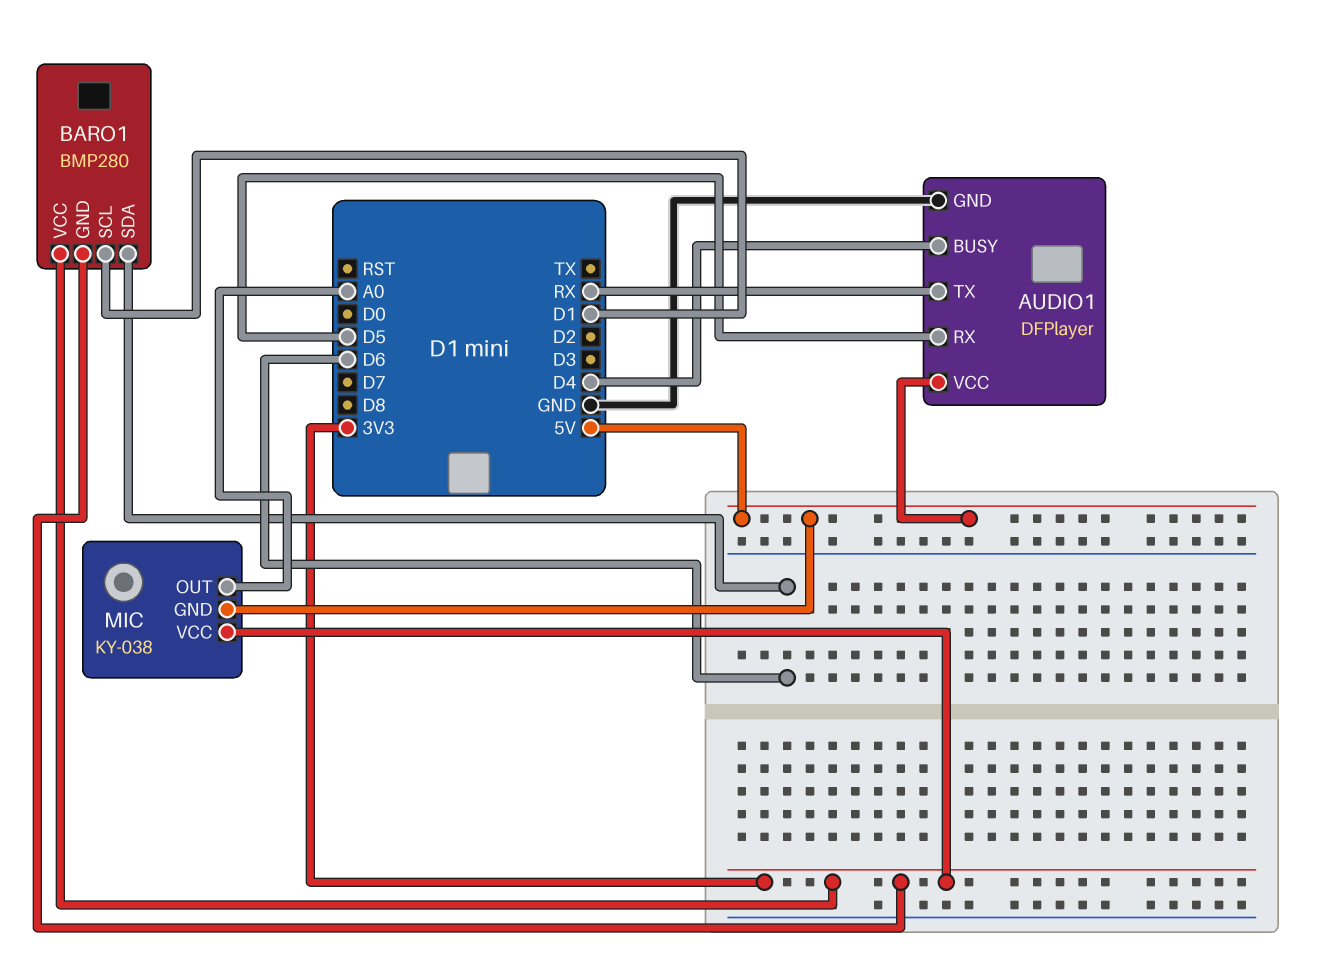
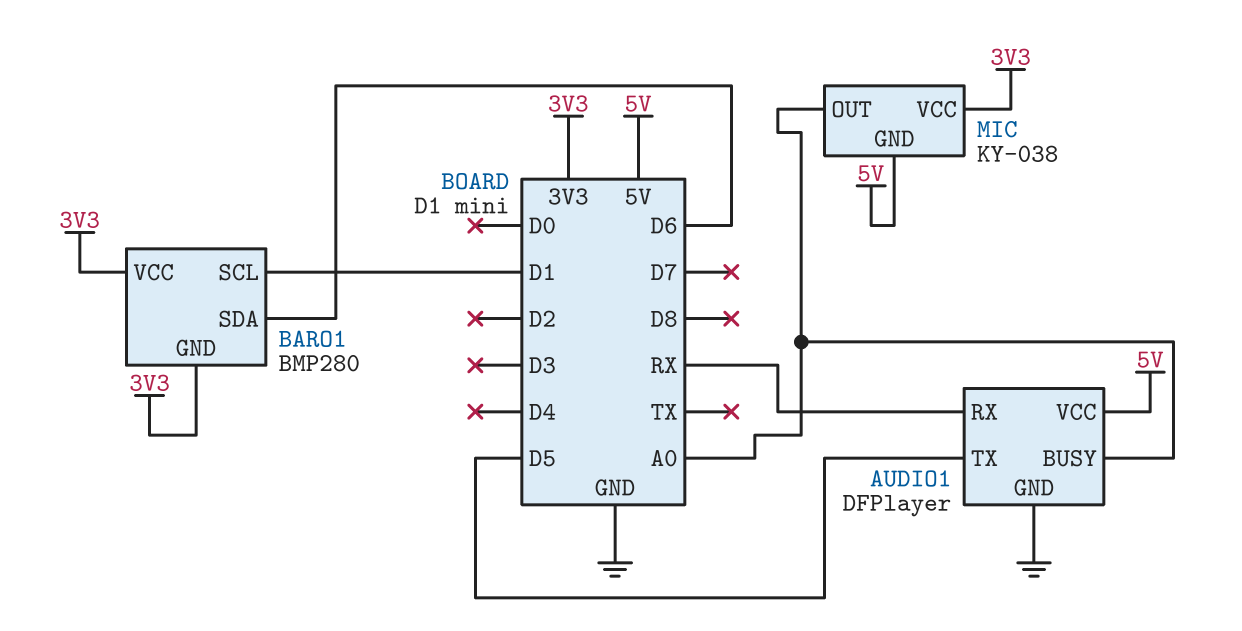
AUDIO1 pin BUSY: D4 -> A0
AUDIO1 pin RX: D5 -> RX
AUDIO1 pin TX: RX -> D5

